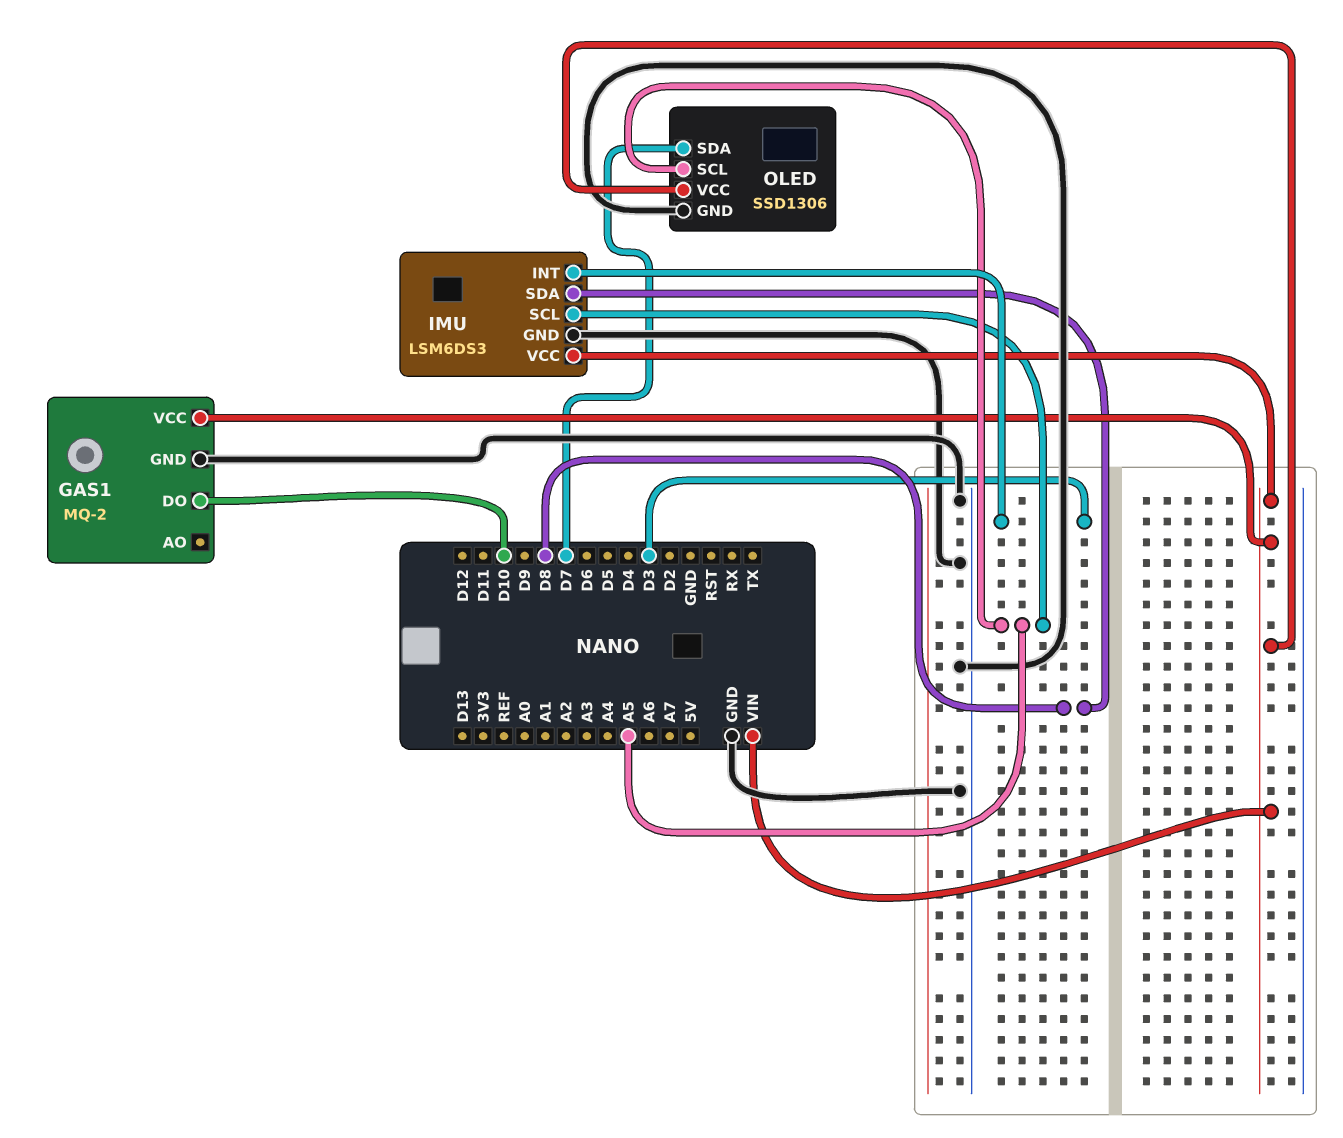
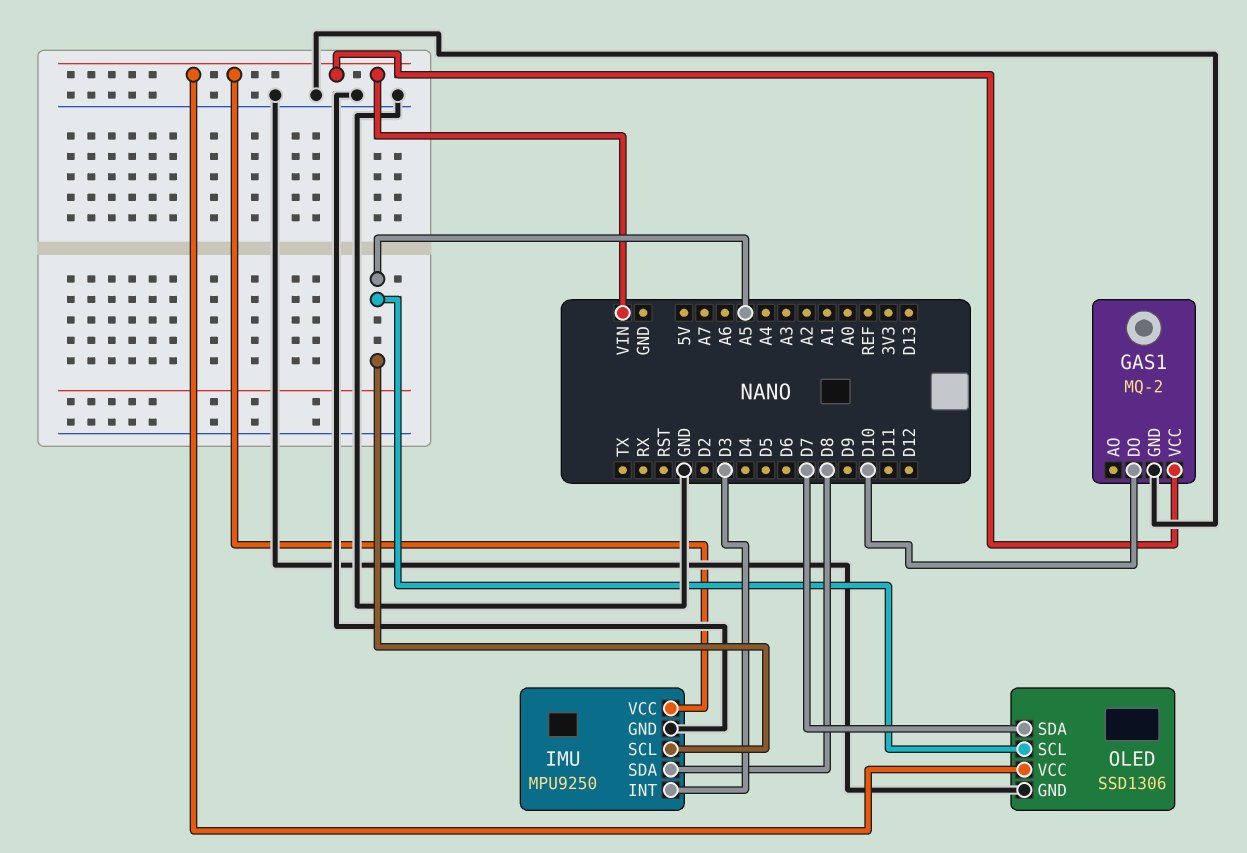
IMU: LSM6DS3 -> MPU9250

